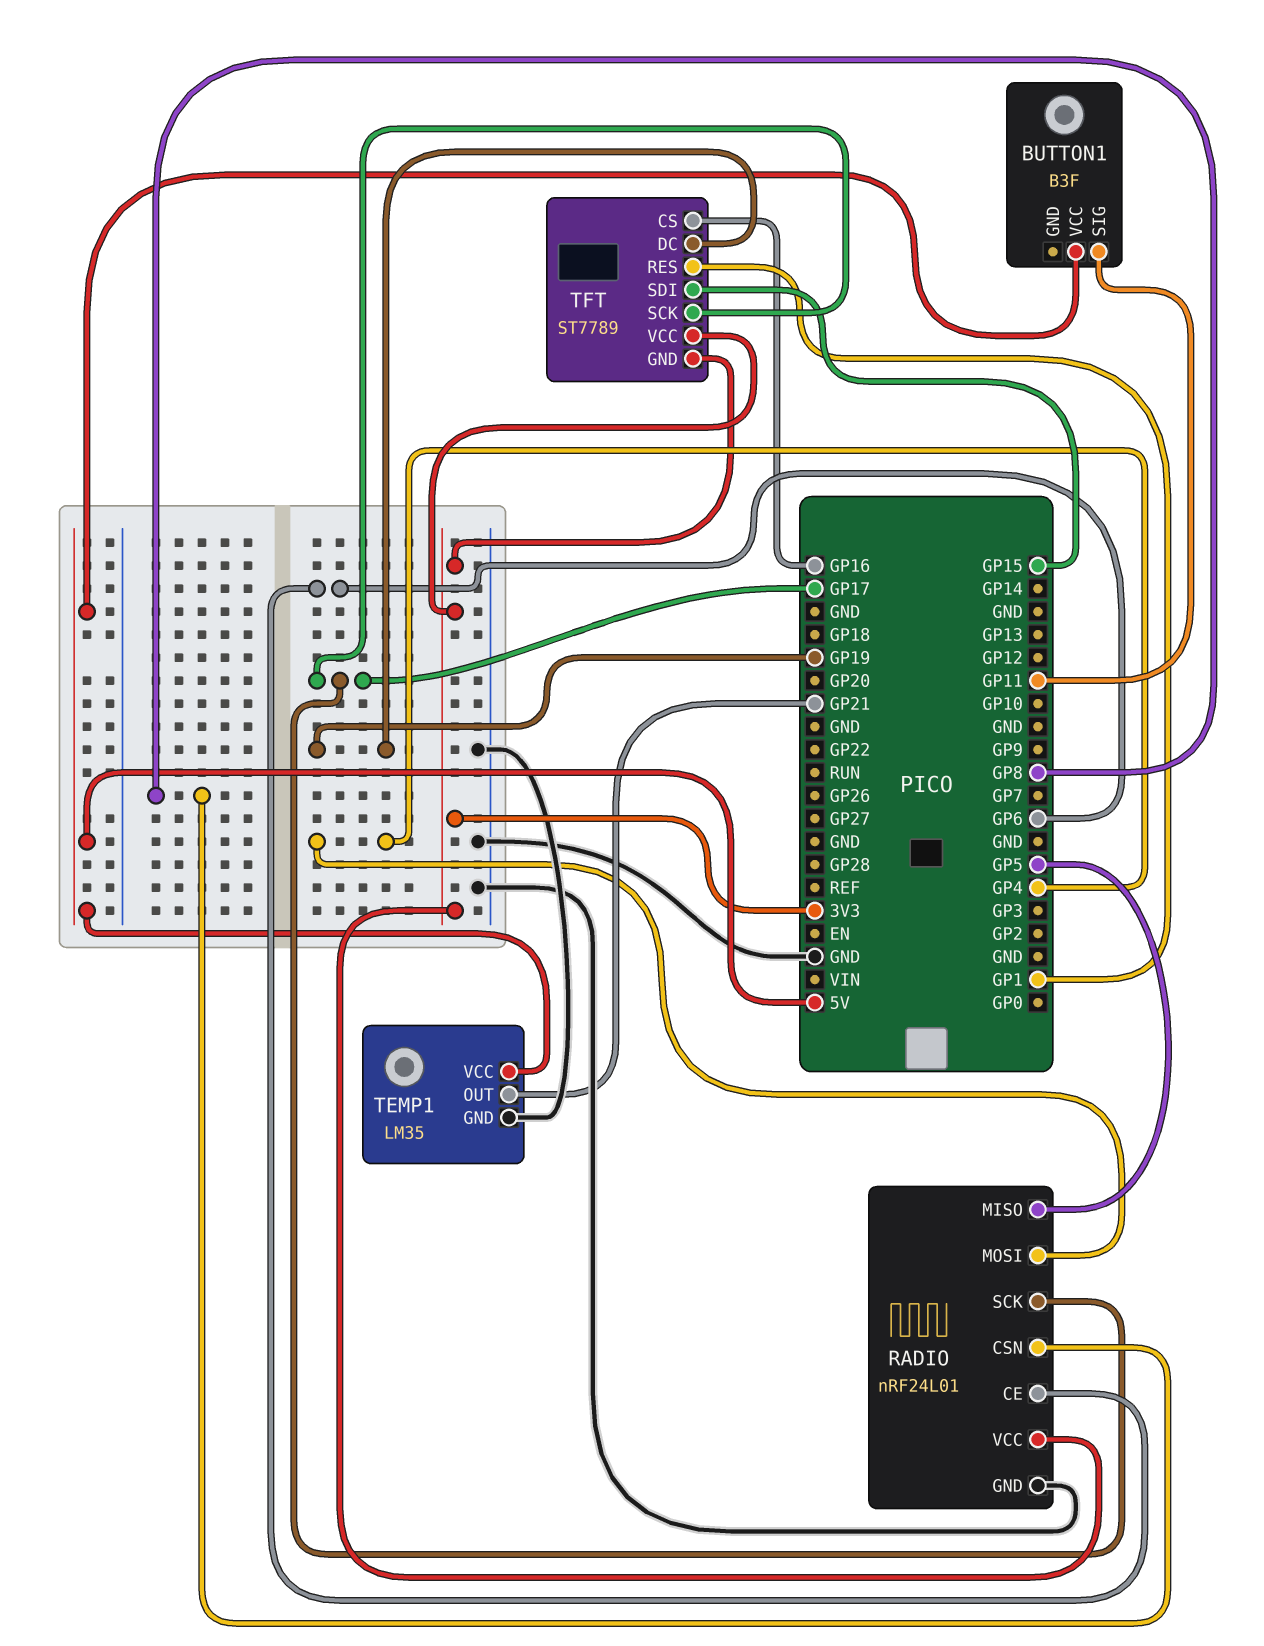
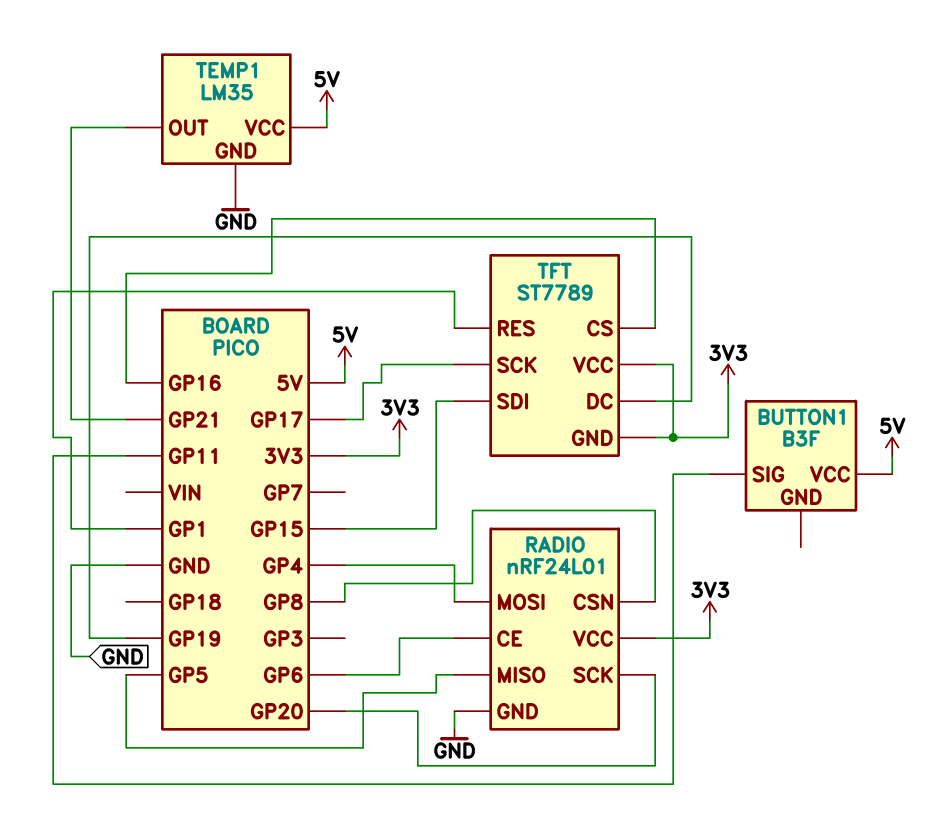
RADIO pin SCK: GP17 -> GP20

